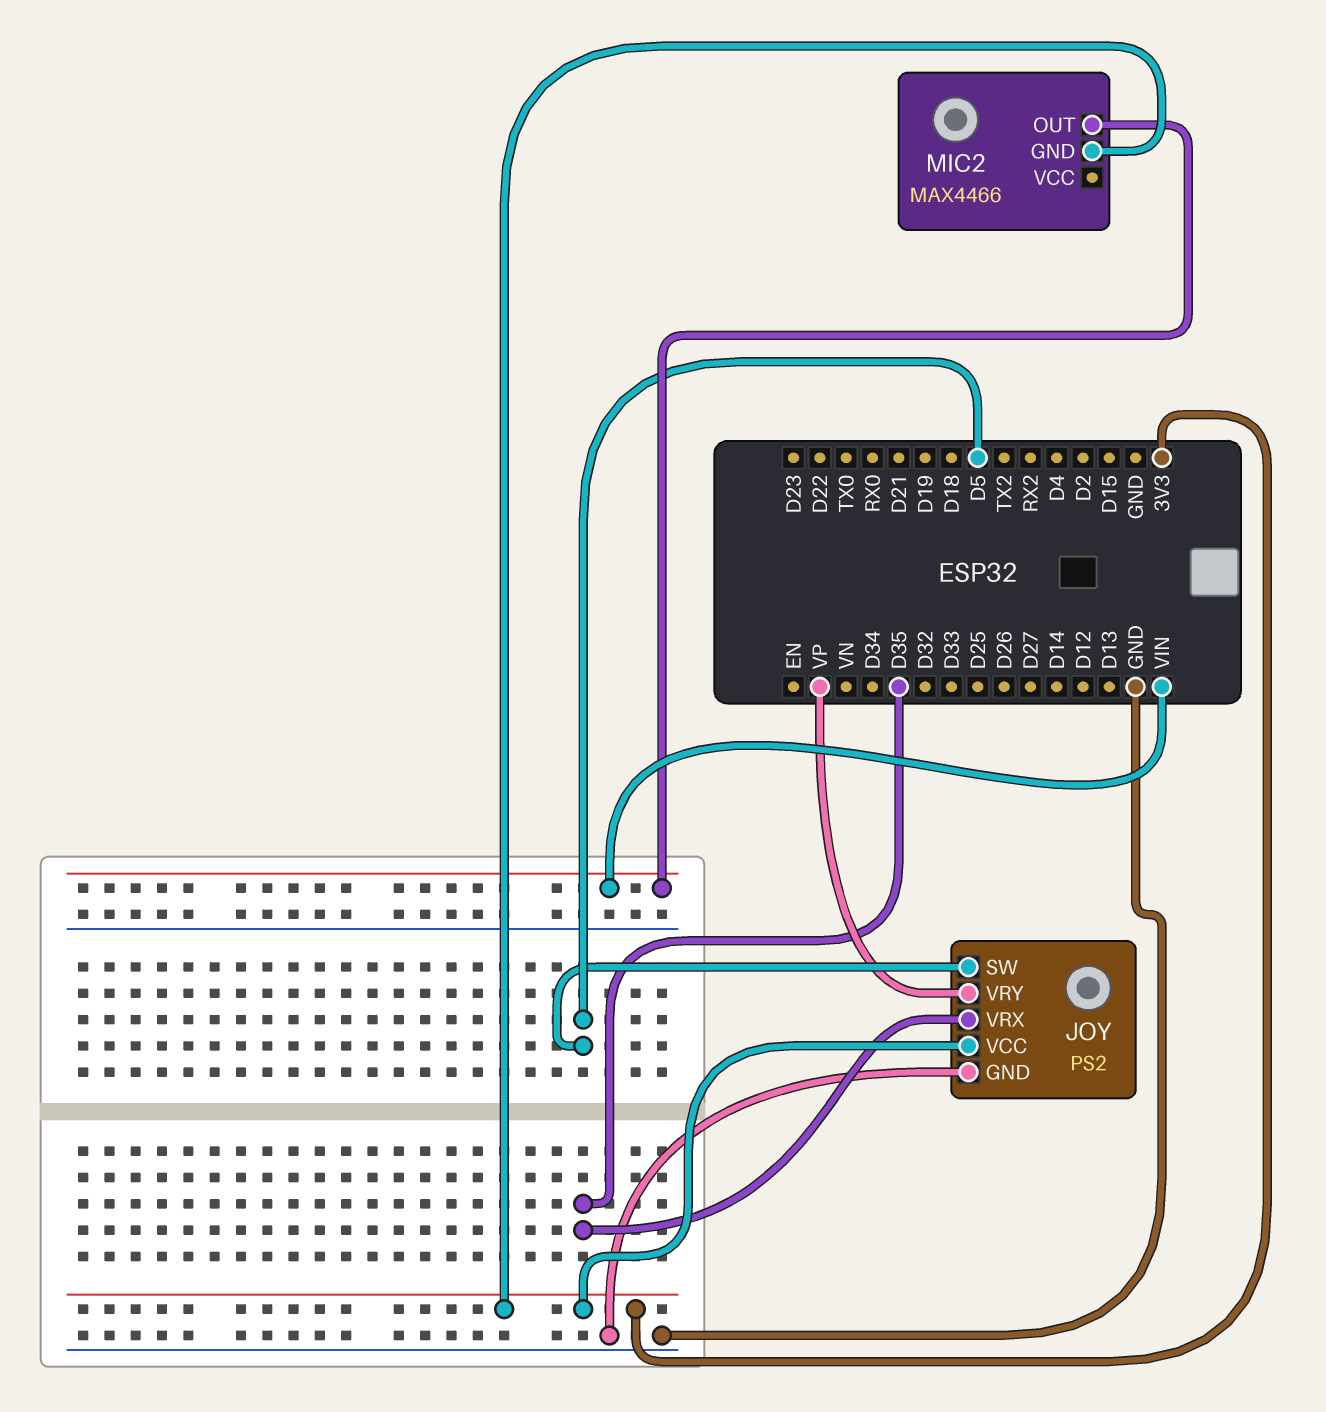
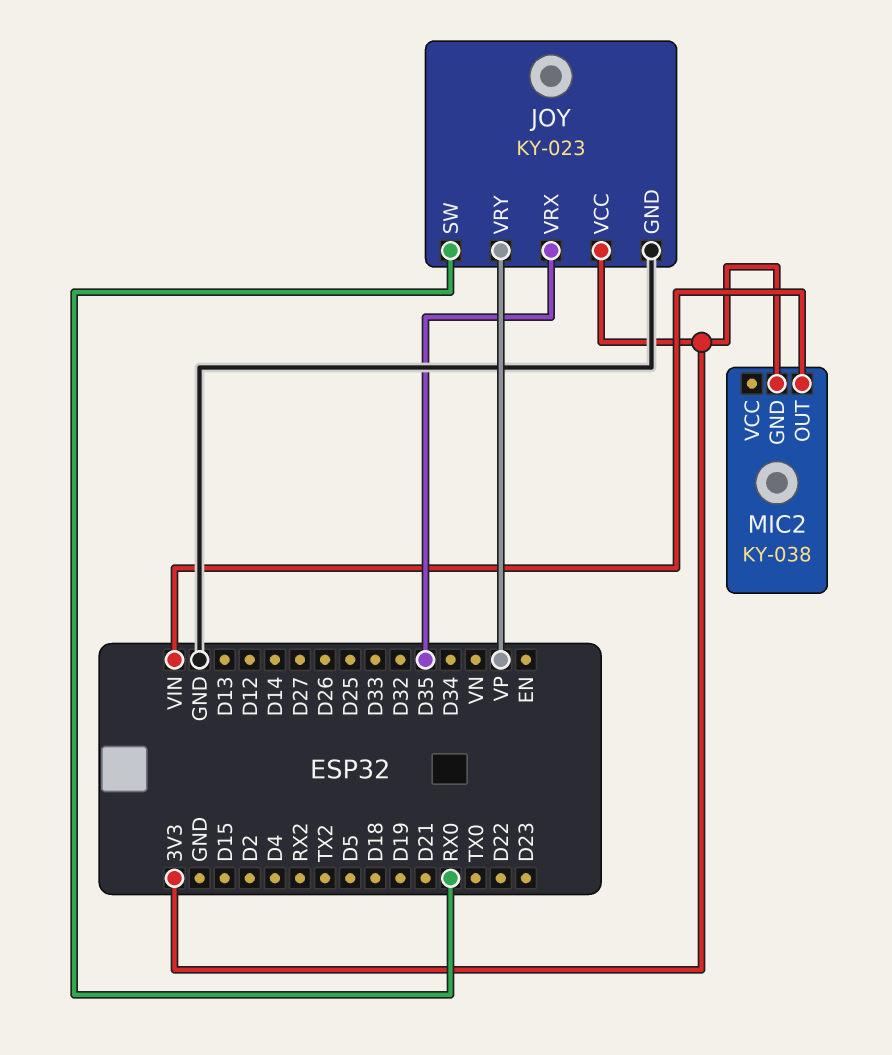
JOY: PS2 -> KY-023
JOY pin SW: D5 -> RX0
MIC2: MAX4466 -> KY-038

